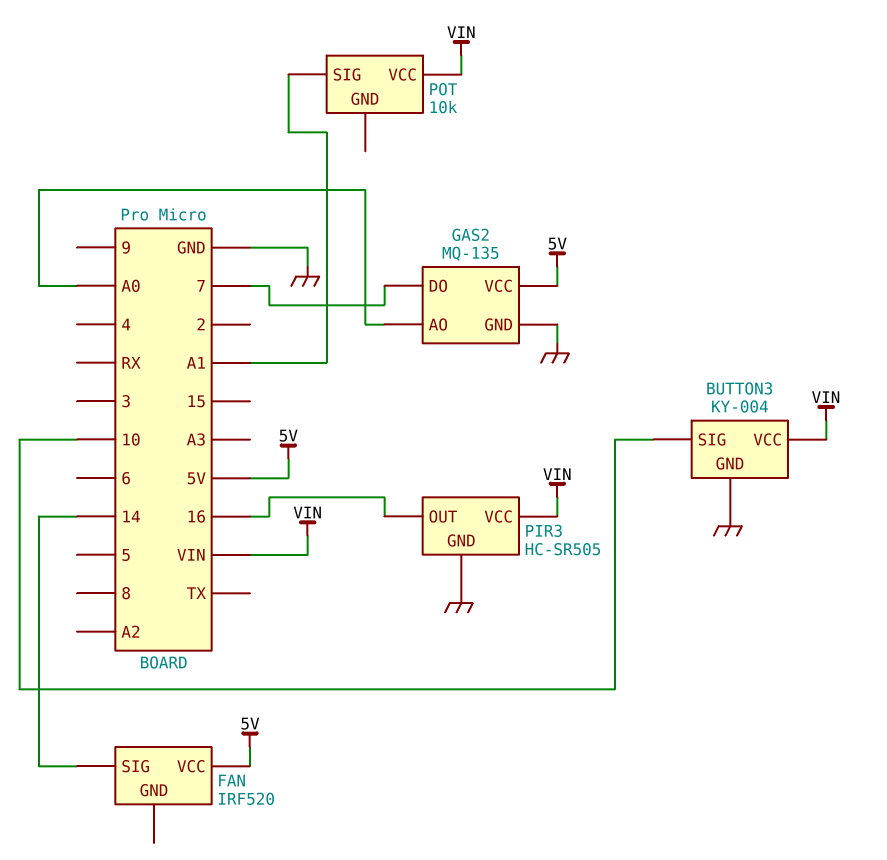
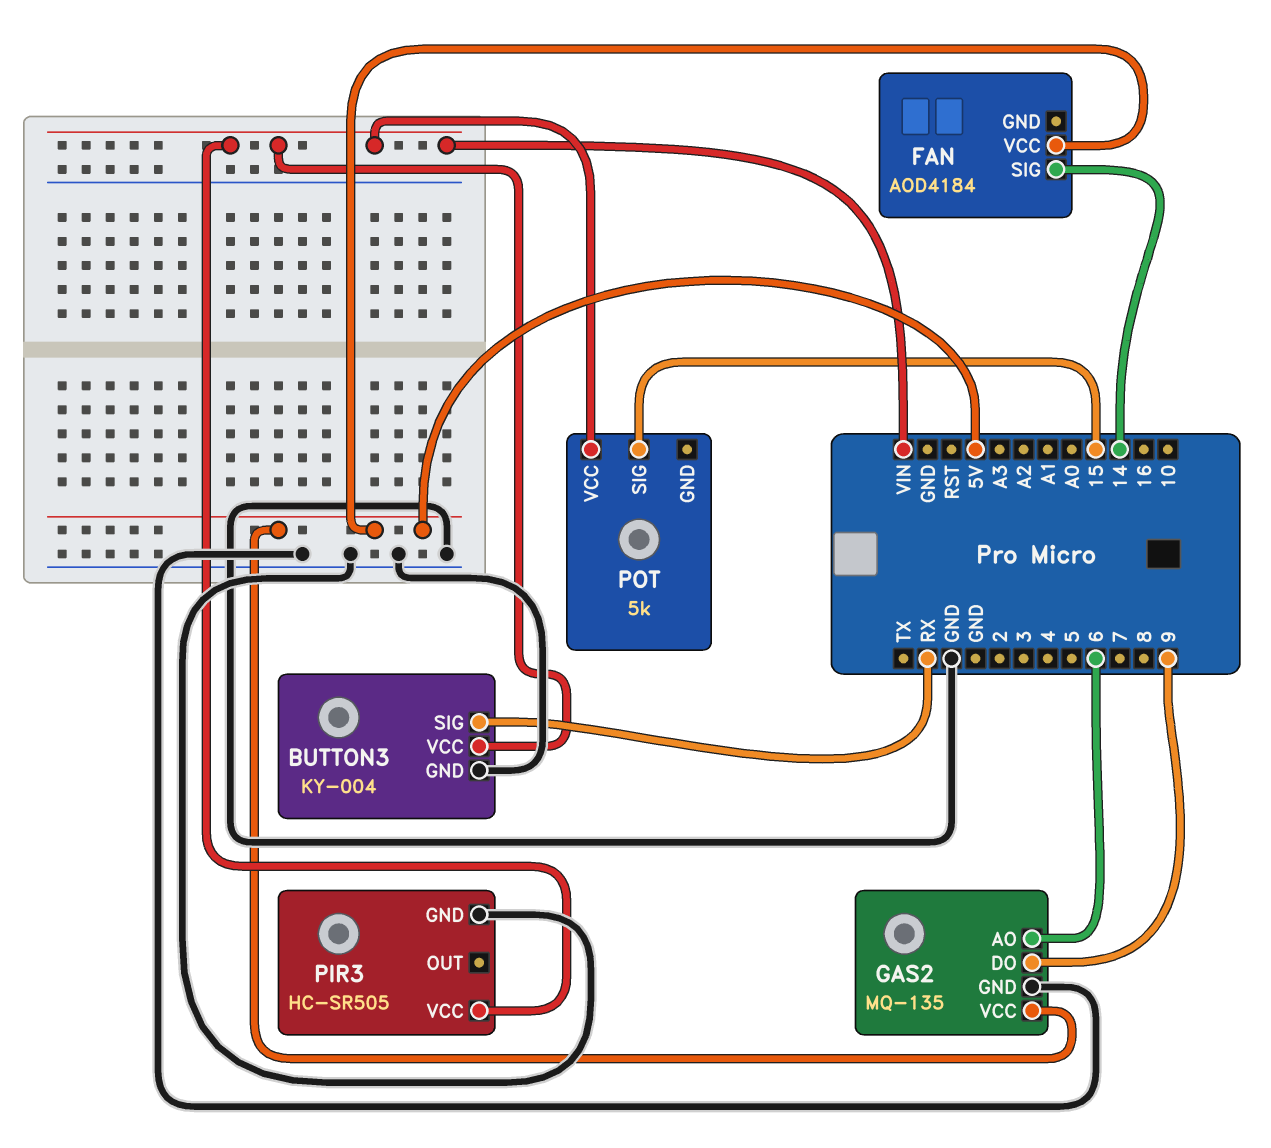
BUTTON3 pin SIG: 10 -> RX
FAN: IRF520 -> AOD4184
GAS2 pin AO: A0 -> 6
GAS2 pin DO: 7 -> 9
PIR3 pin OUT: 16 -> none
POT: 10k -> 5k
POT pin SIG: A1 -> 15

